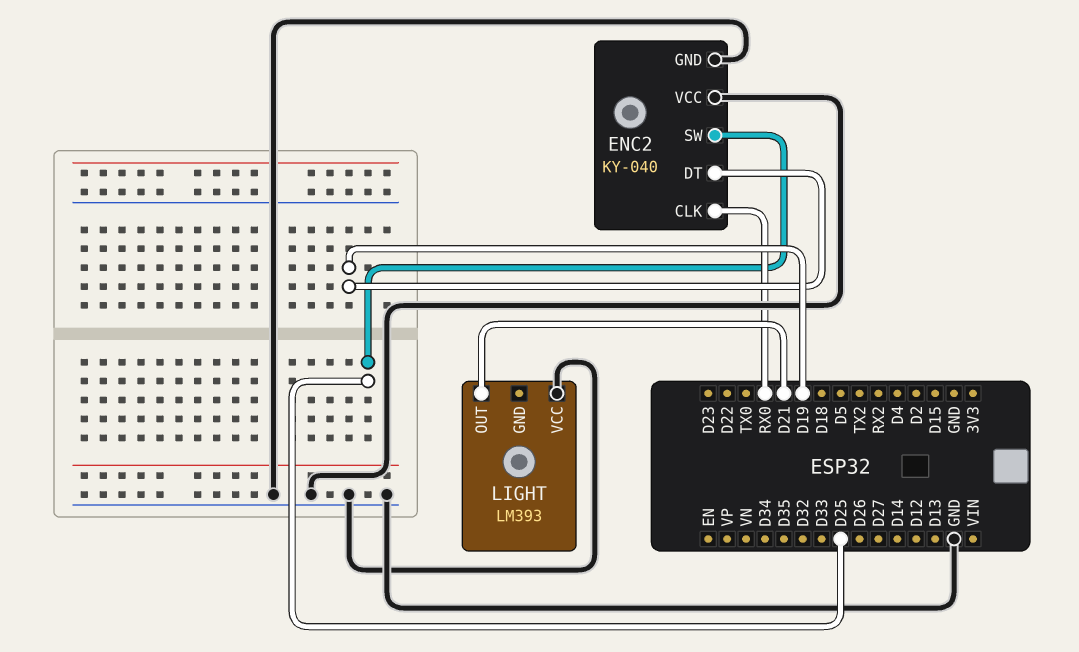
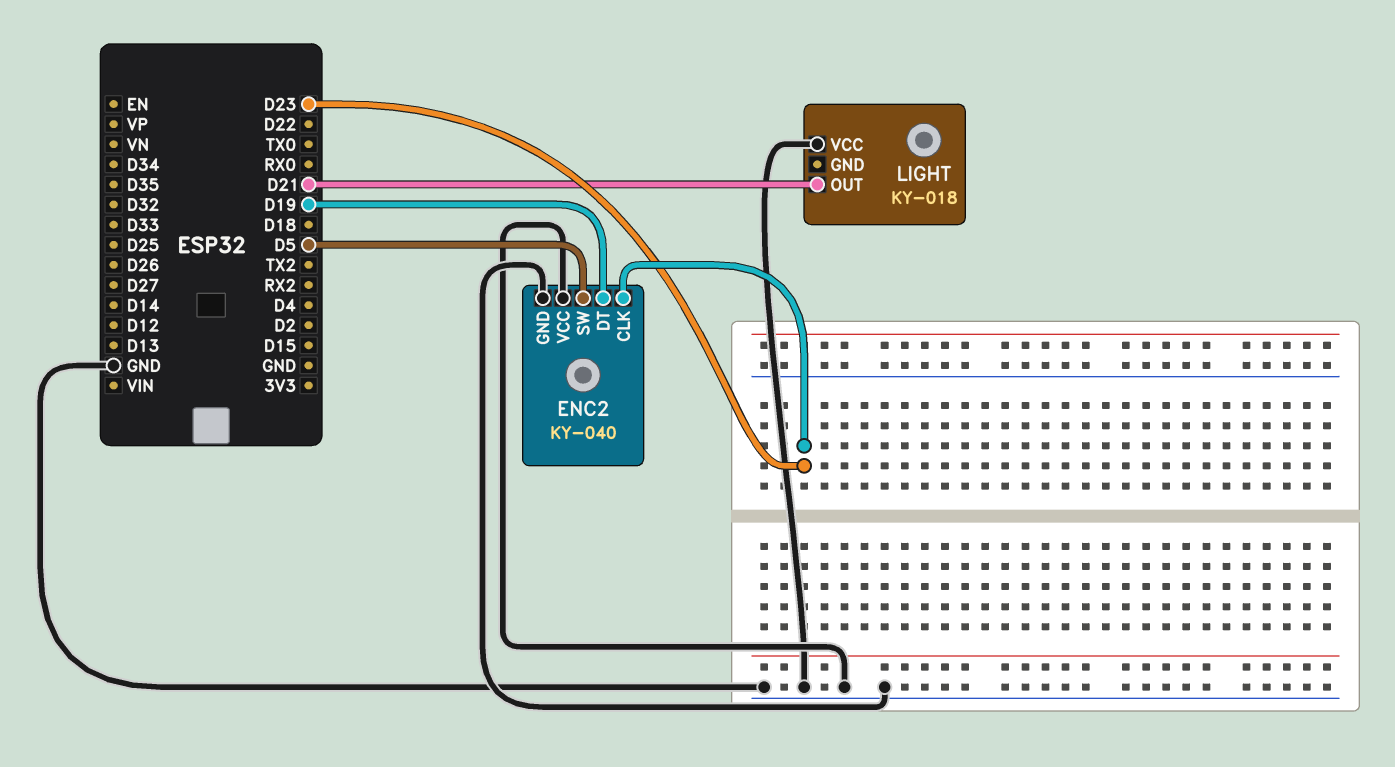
ENC2 pin CLK: RX0 -> D23
ENC2 pin SW: D25 -> D5
LIGHT: LM393 -> KY-018

